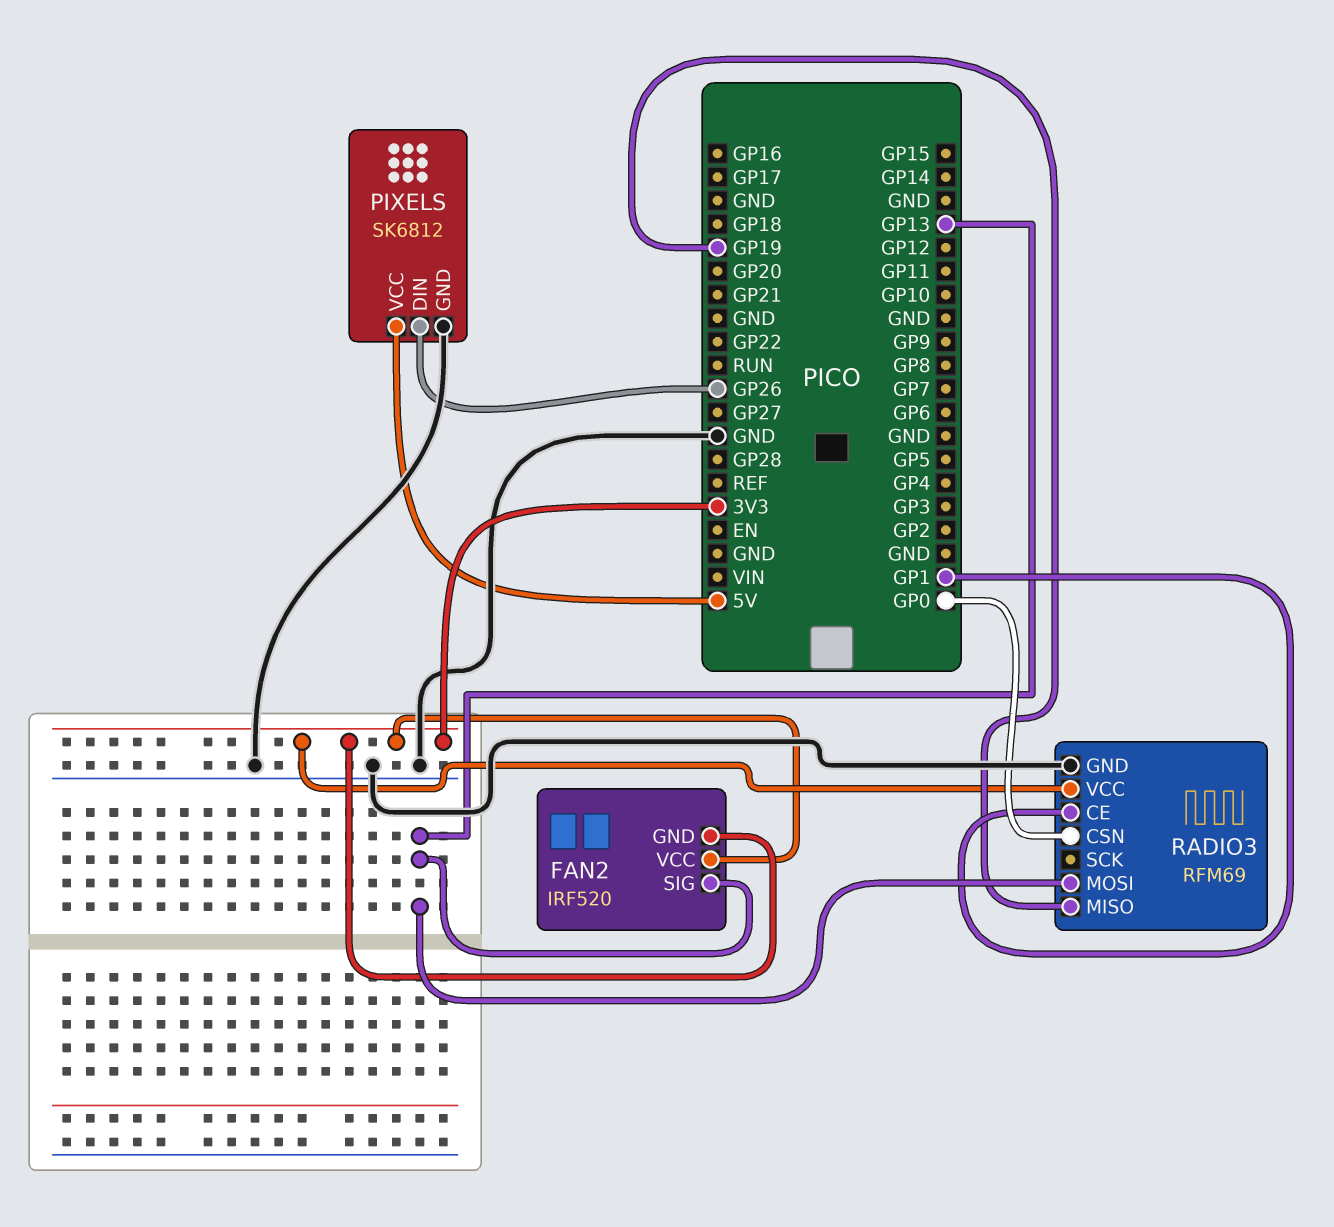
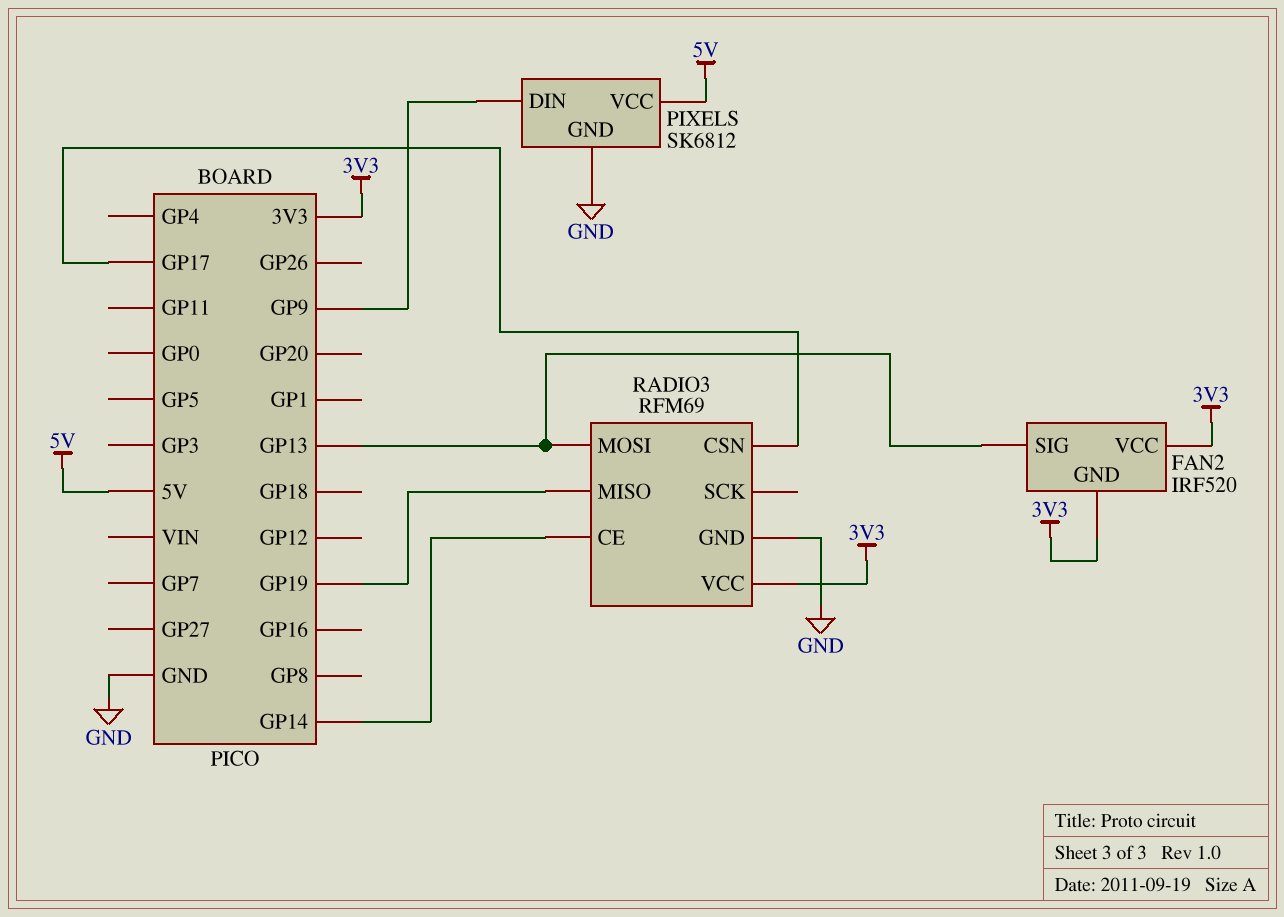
PIXELS pin DIN: GP26 -> GP9
RADIO3 pin CE: GP1 -> GP14
RADIO3 pin CSN: GP0 -> GP17

